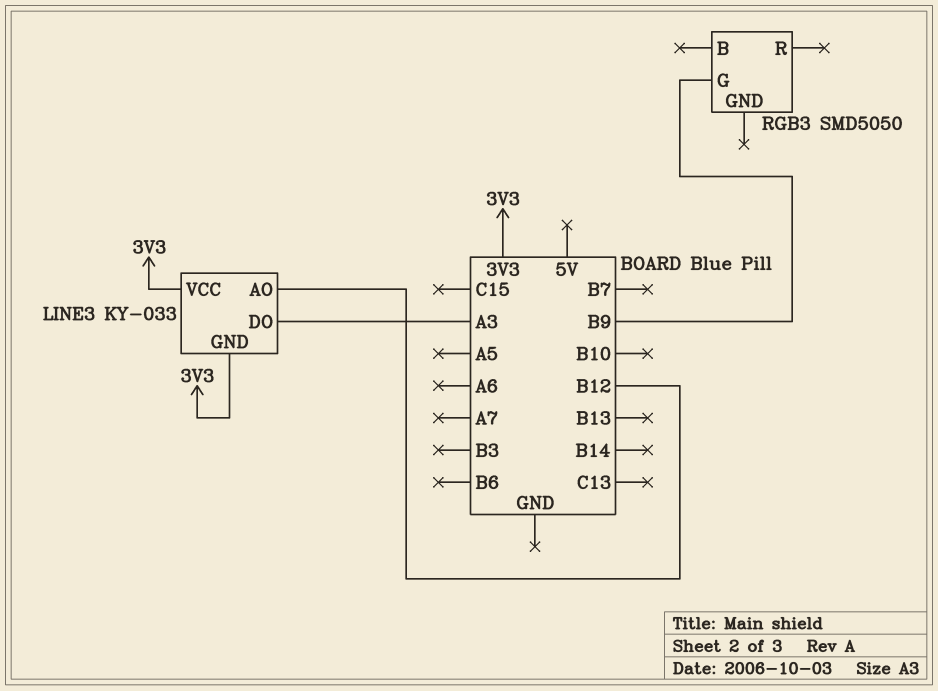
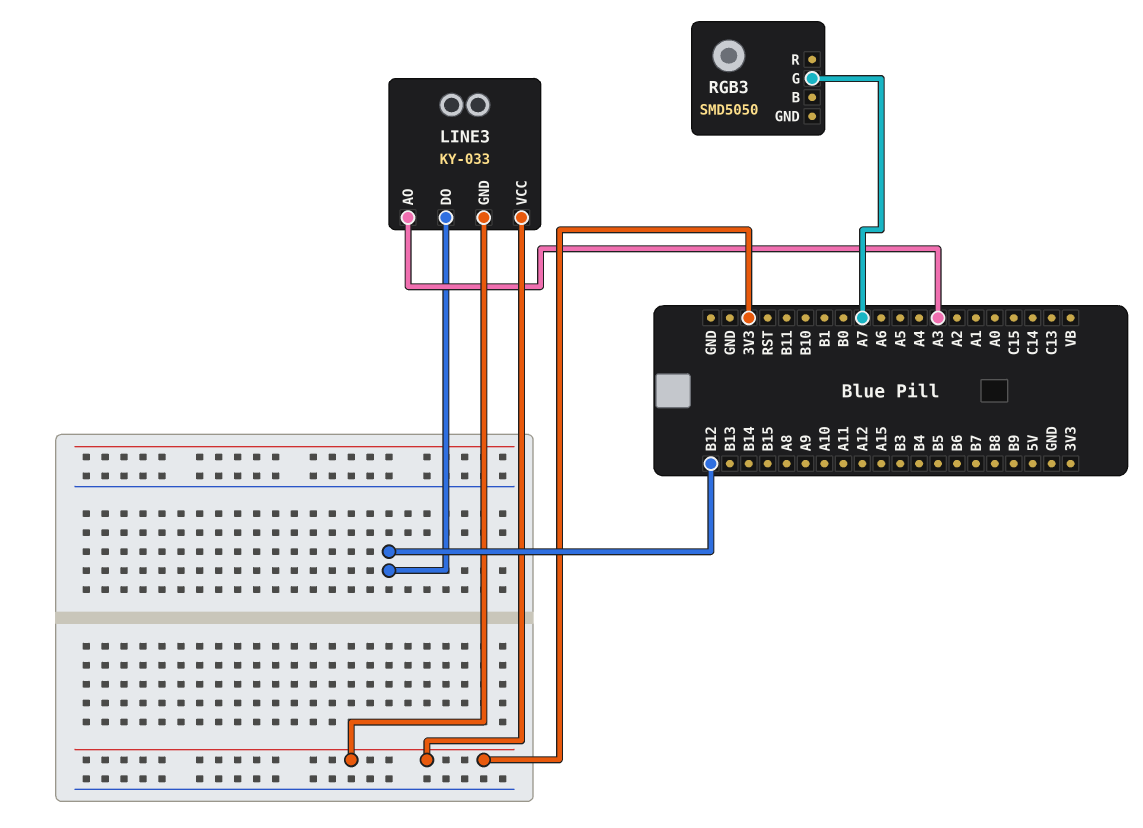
LINE3 pin AO: B12 -> A3
LINE3 pin DO: A3 -> B12
RGB3 pin G: B9 -> A7

